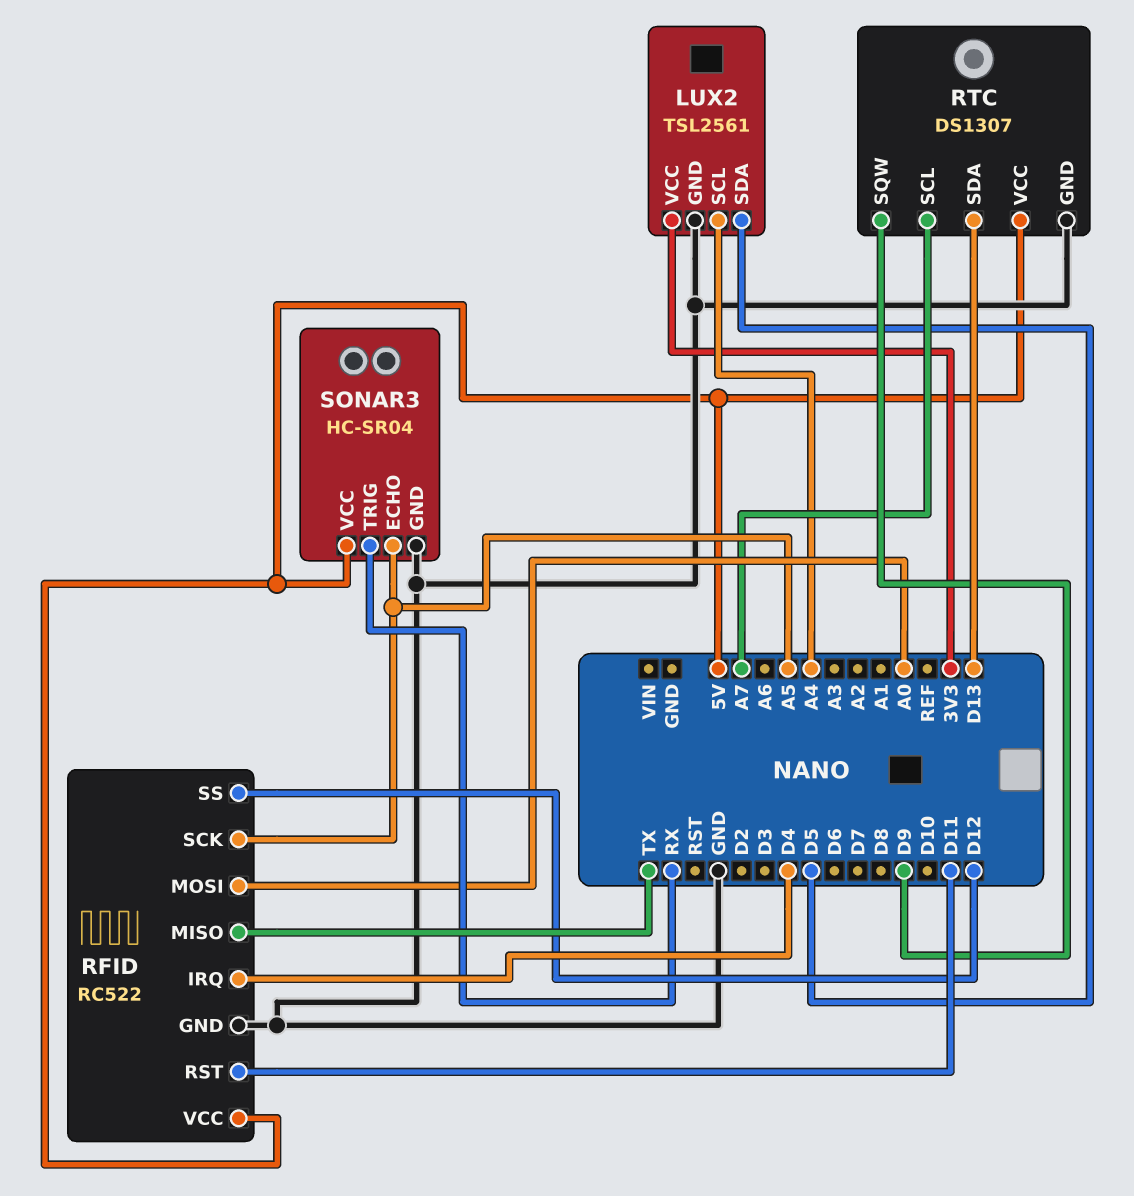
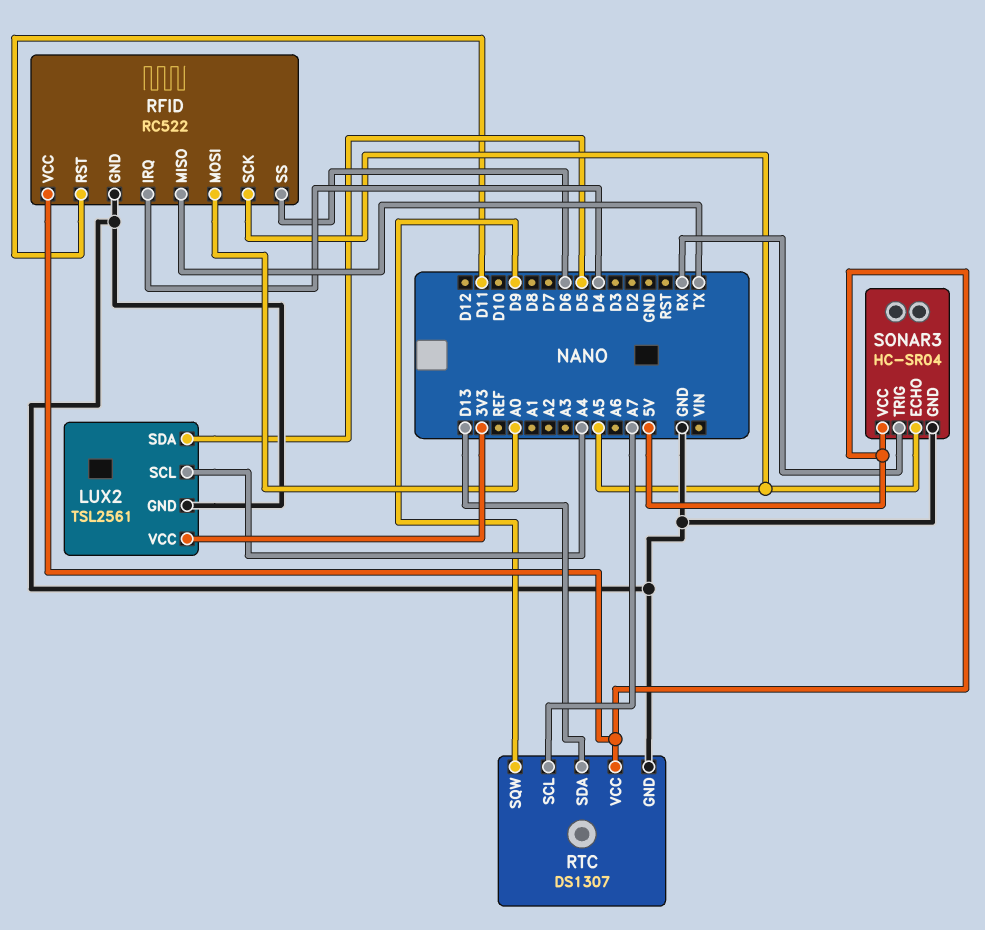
RFID pin SS: D12 -> D6

